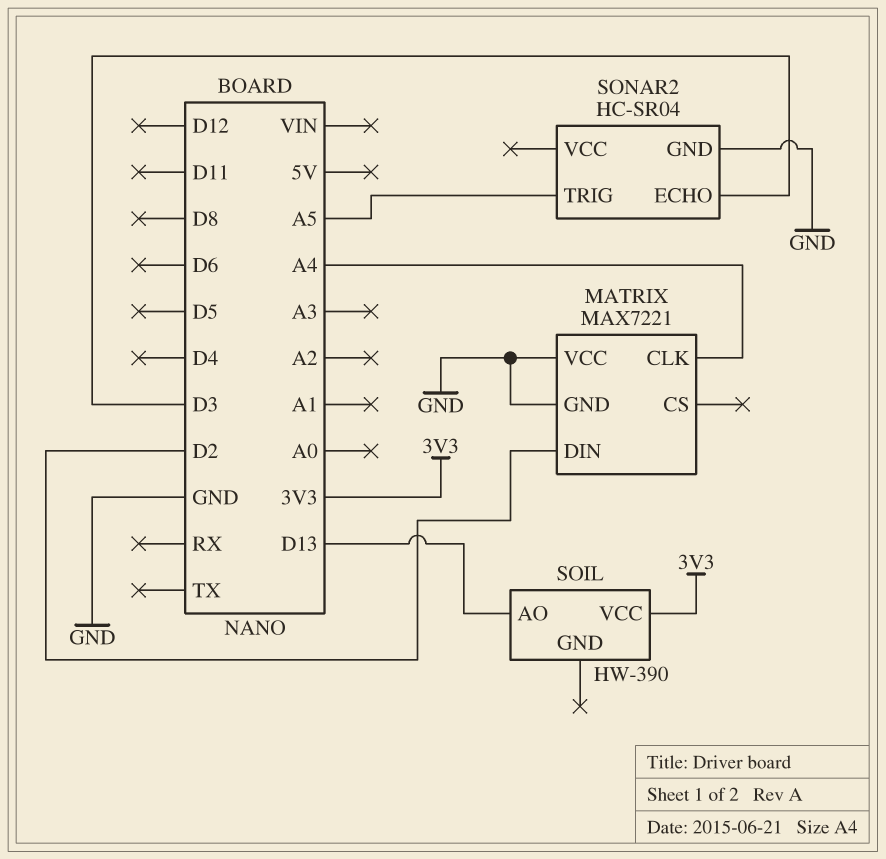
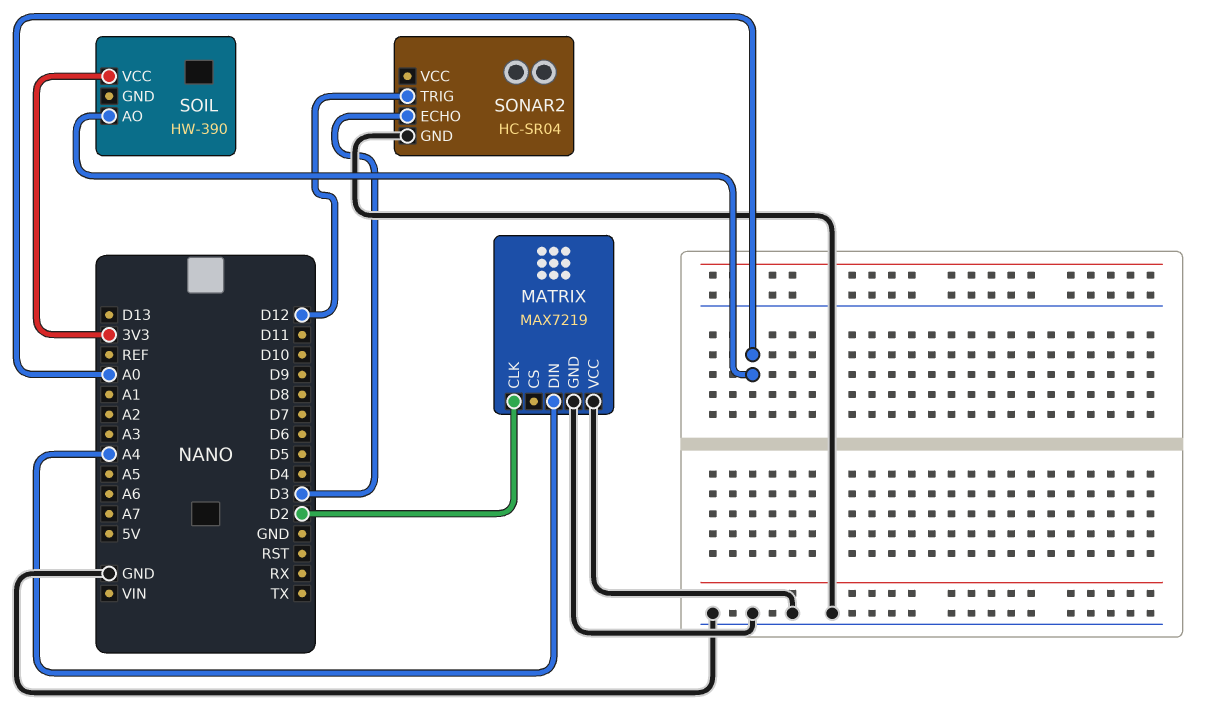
MATRIX: MAX7221 -> MAX7219
MATRIX pin CLK: A4 -> D2
MATRIX pin DIN: D2 -> A4
SOIL pin AO: D13 -> A0
SONAR2 pin TRIG: A5 -> D12

